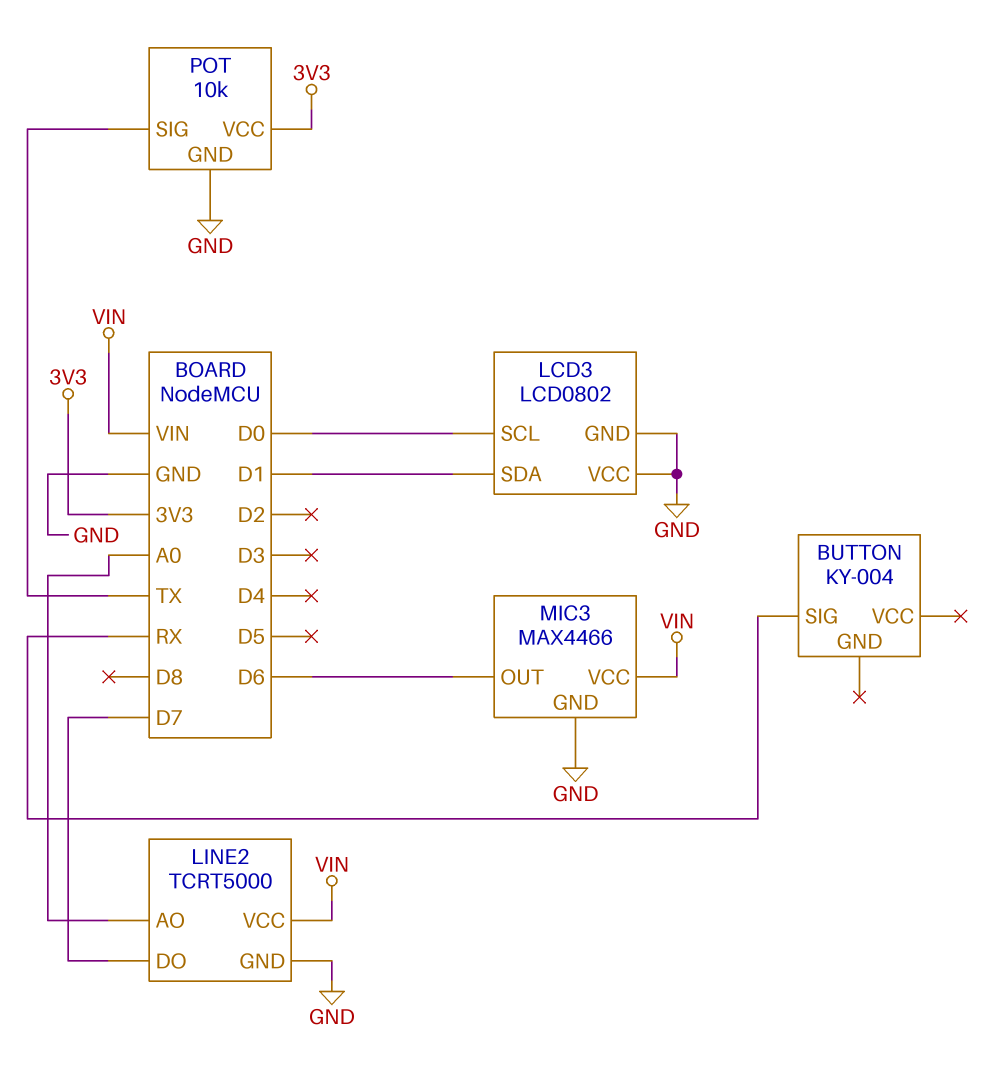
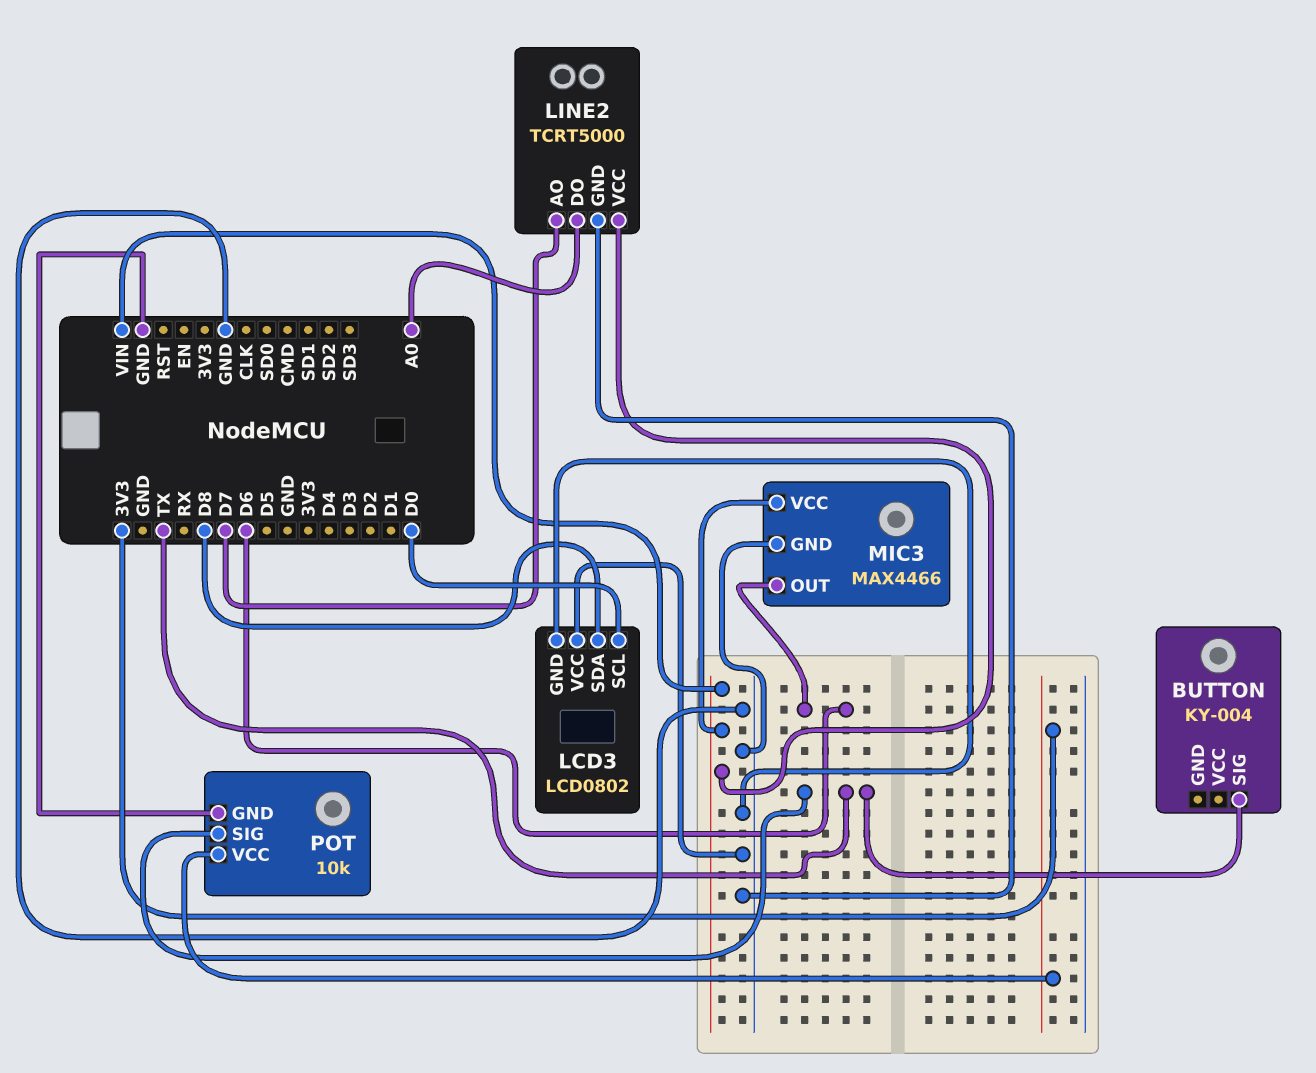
BUTTON pin SIG: RX -> TX
LCD3 pin SDA: D1 -> D8
LINE2 pin AO: A0 -> D7
LINE2 pin DO: D7 -> A0

